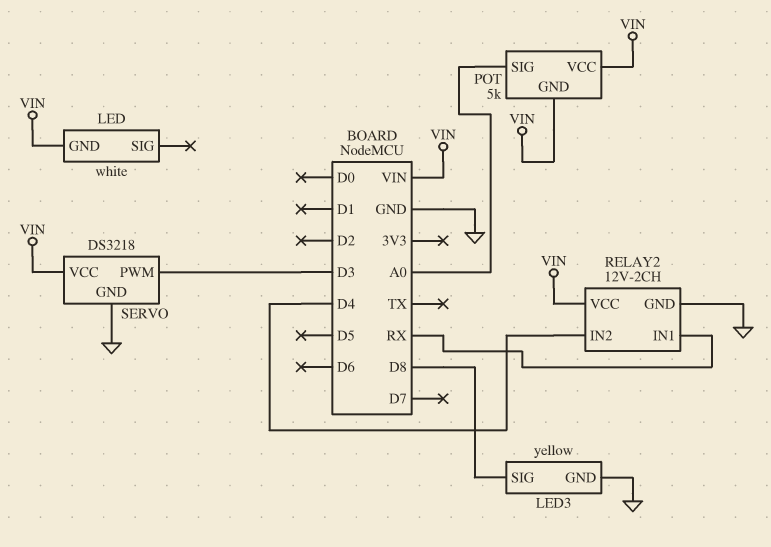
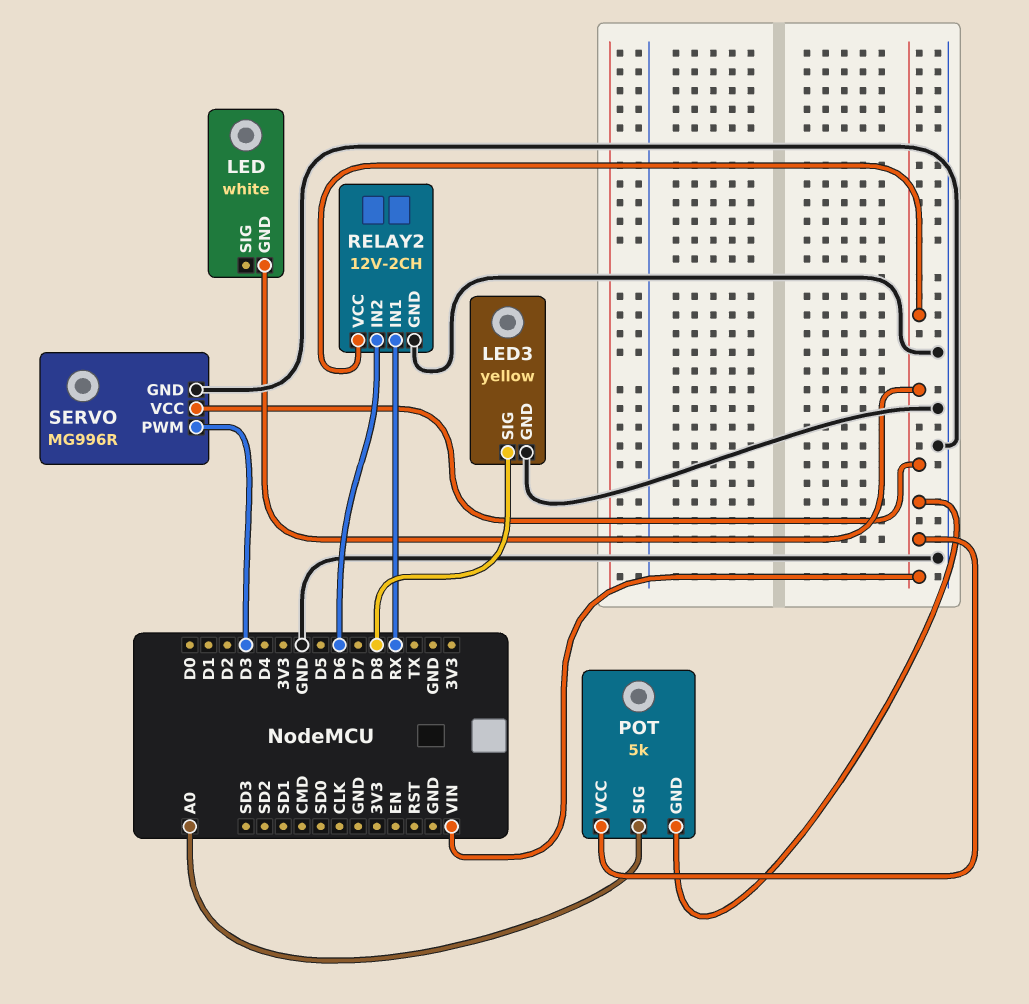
RELAY2 pin IN2: D4 -> D6
SERVO: DS3218 -> MG996R

